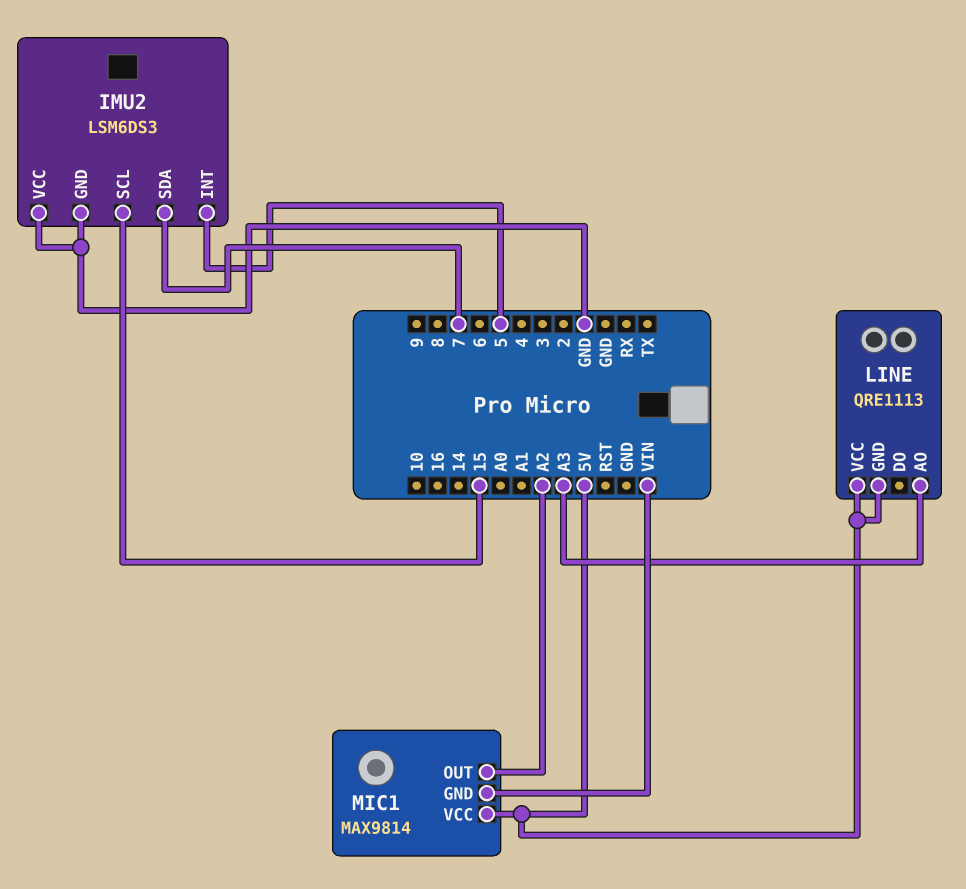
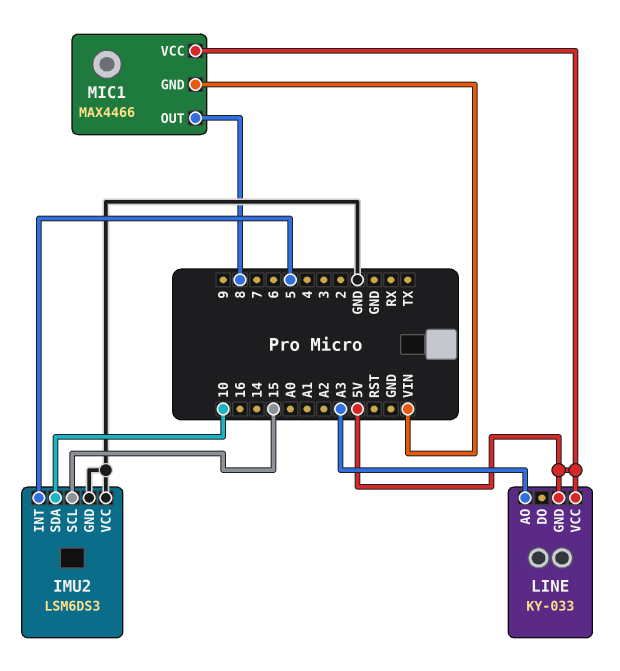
IMU2 pin SDA: 7 -> 10
LINE: QRE1113 -> KY-033
MIC1: MAX9814 -> MAX4466
MIC1 pin OUT: A2 -> 8

